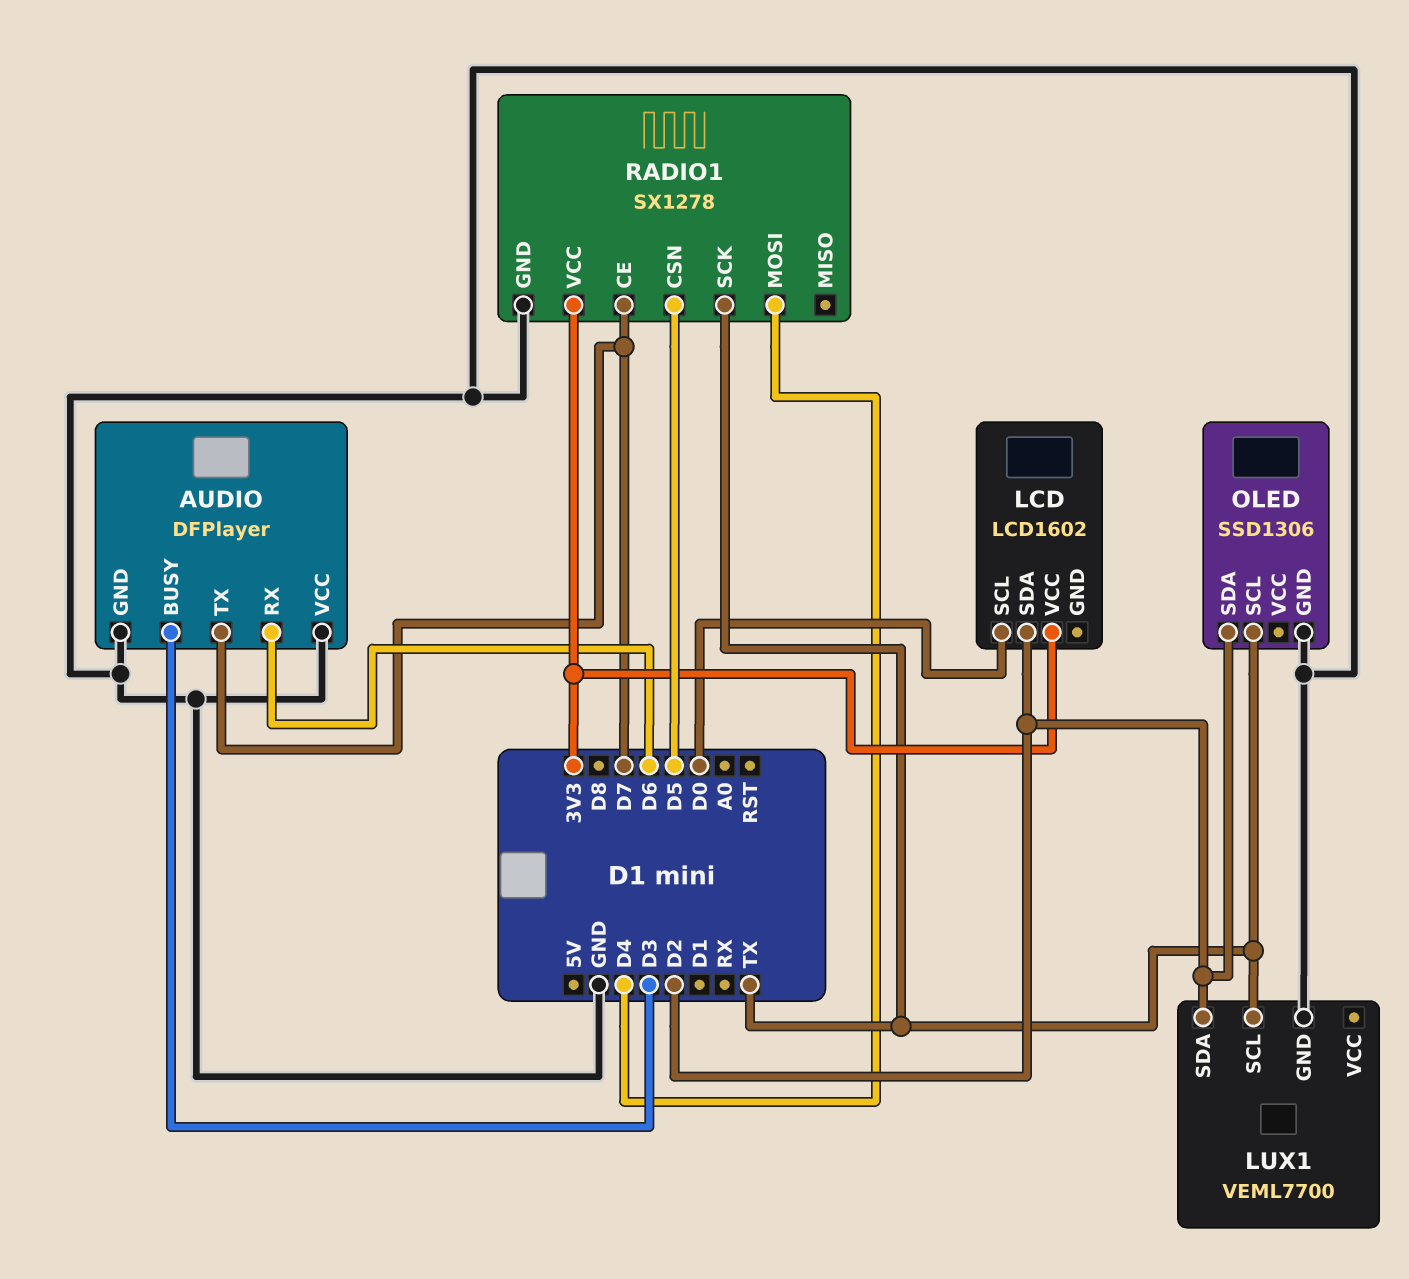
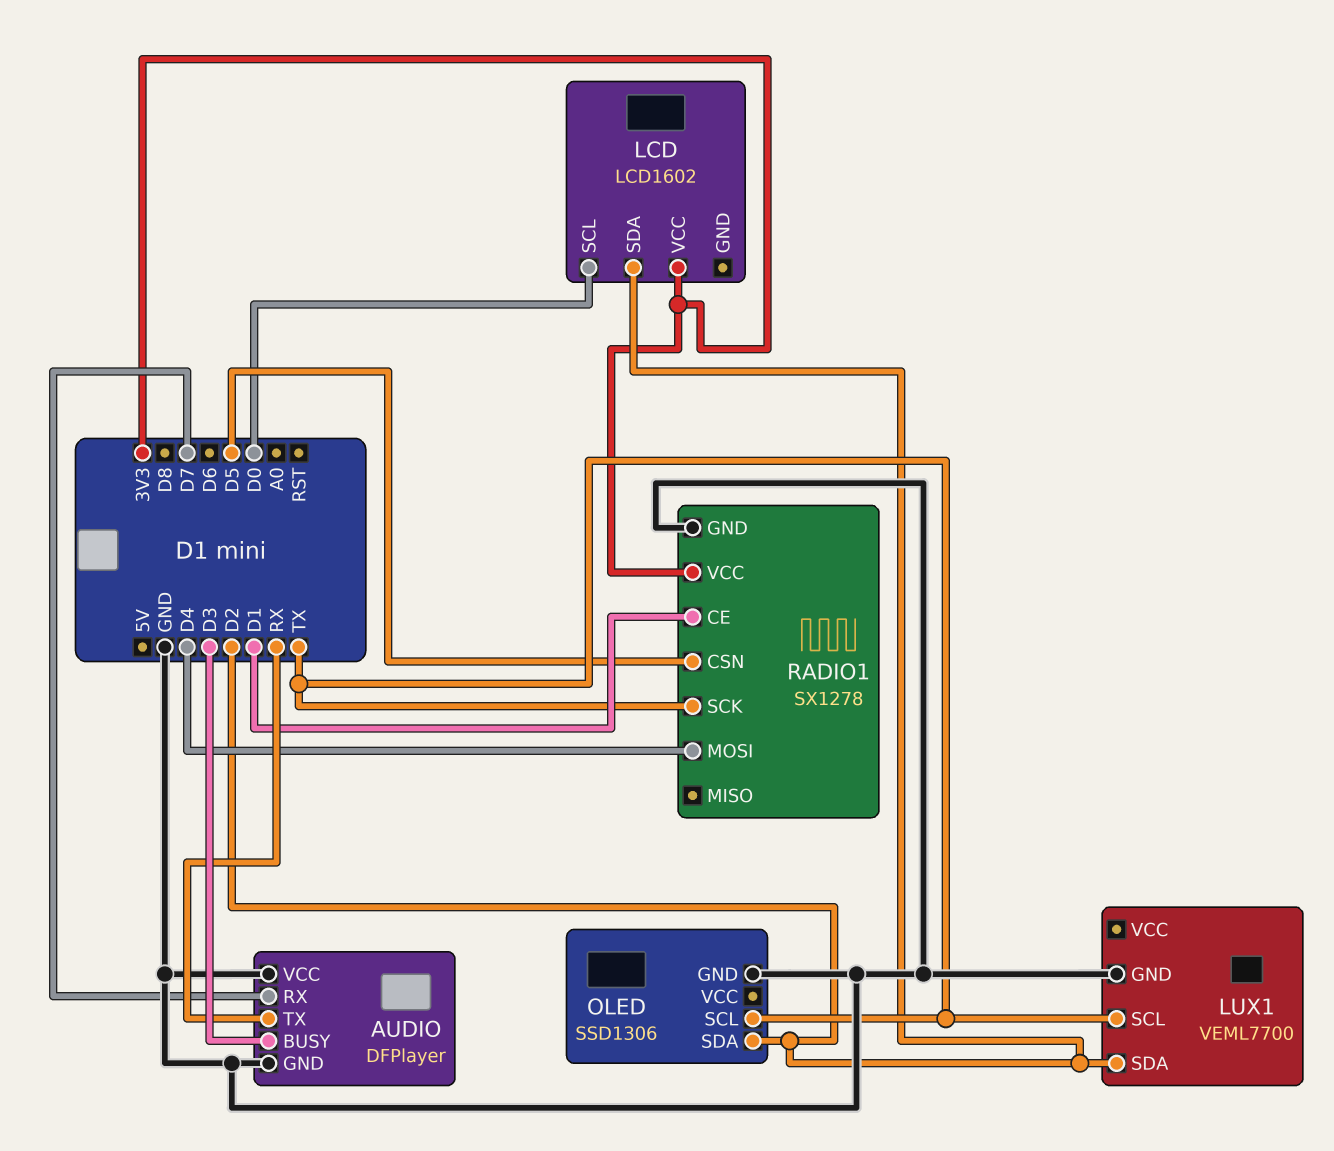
AUDIO pin RX: D6 -> D7
AUDIO pin TX: D7 -> RX
RADIO1 pin CE: D7 -> D1

